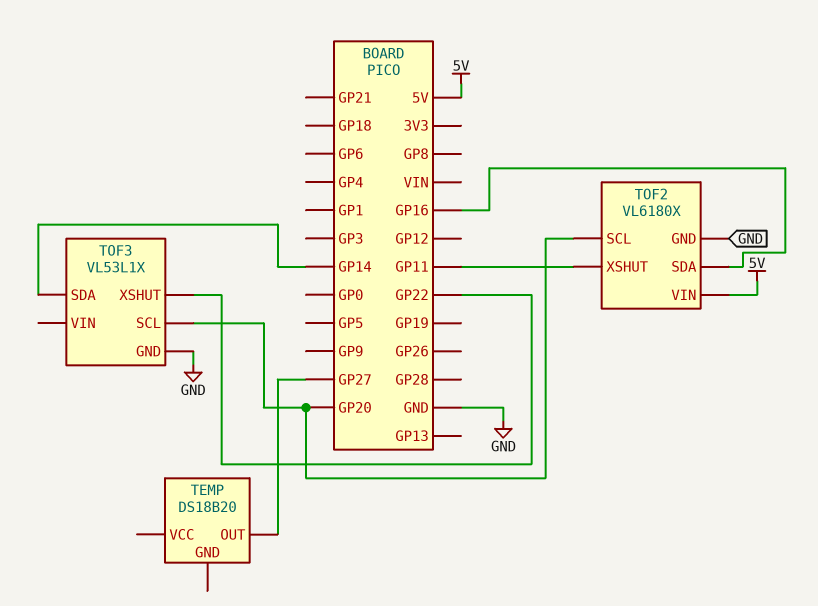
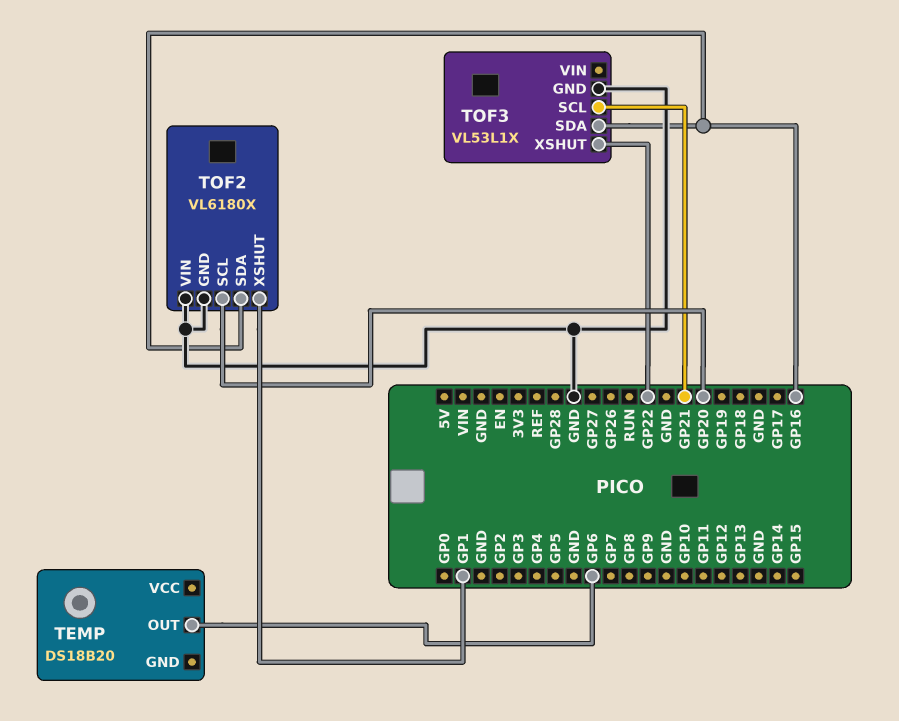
TEMP pin OUT: GP27 -> GP6
TOF2 pin VIN: 5V -> GND
TOF2 pin XSHUT: GP11 -> GP1
TOF3 pin SCL: GP20 -> GP21
TOF3 pin SDA: GP14 -> GP16

